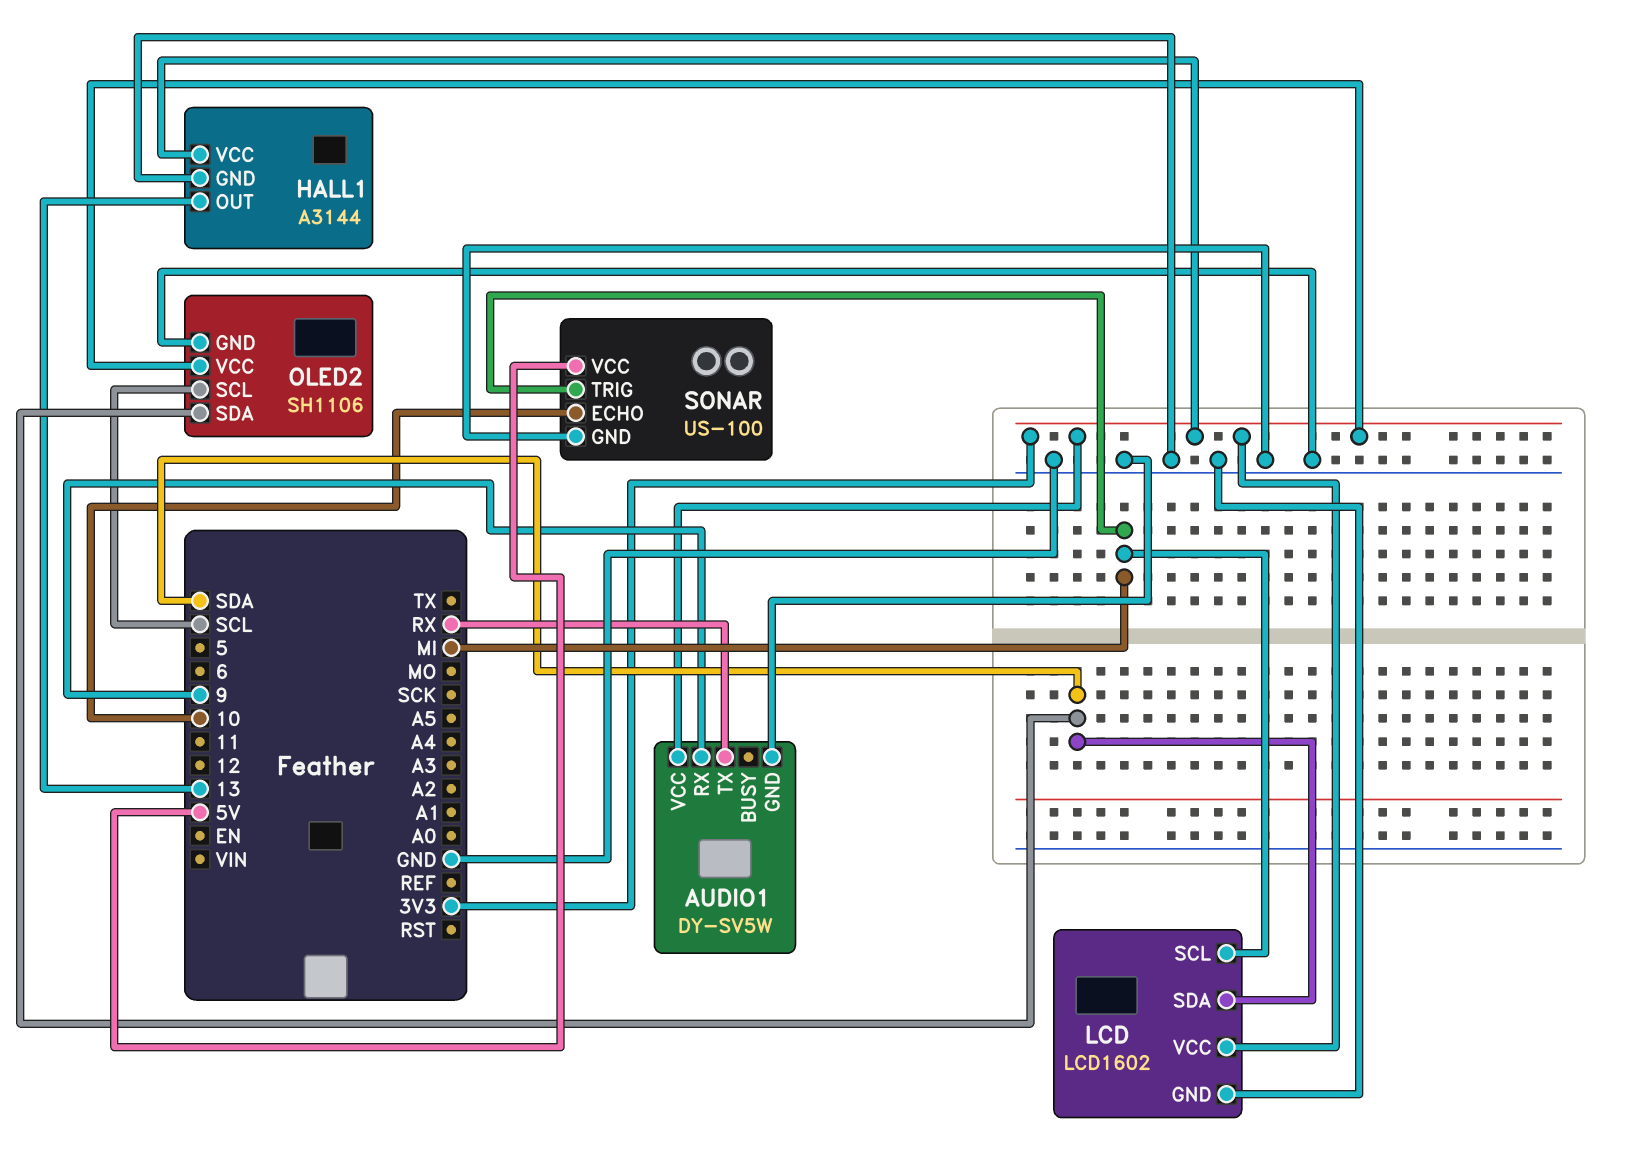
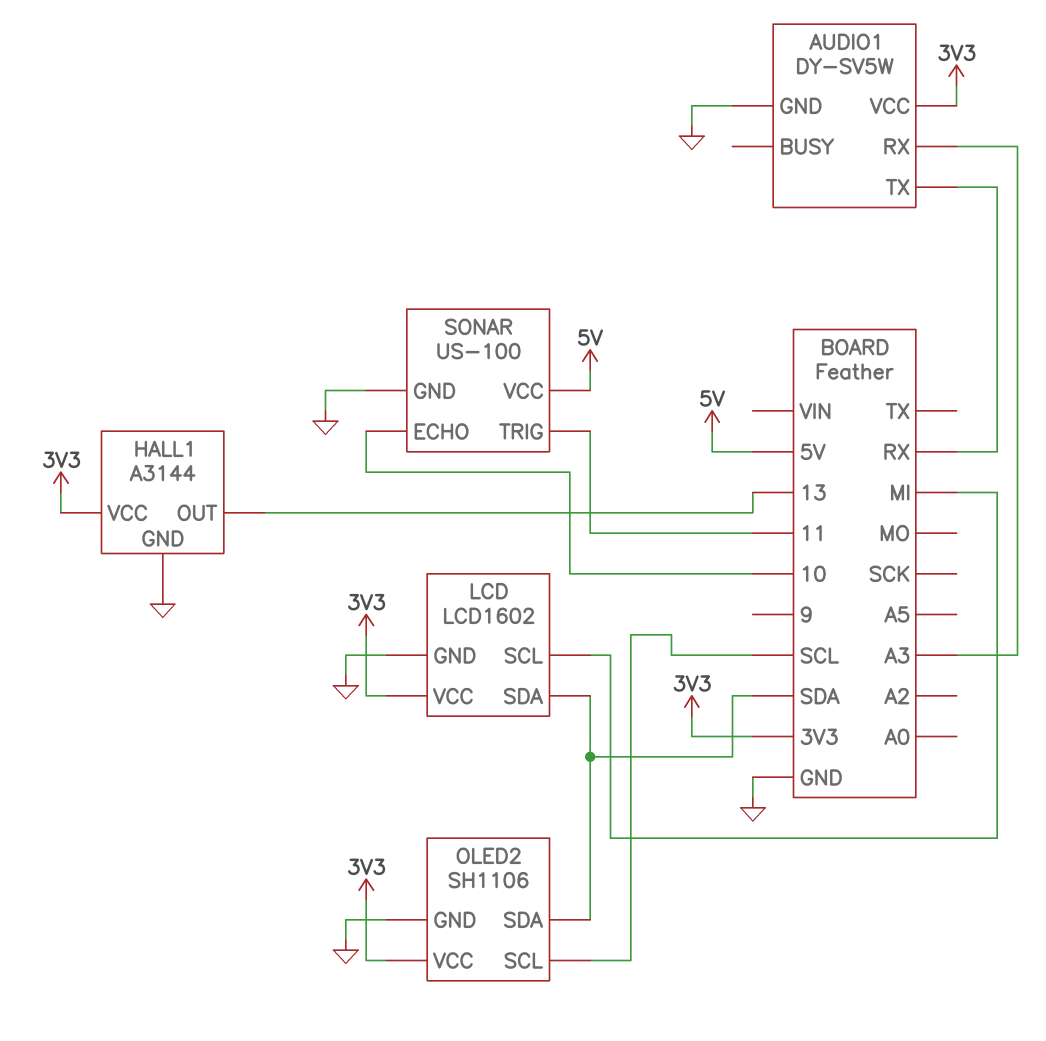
AUDIO1 pin RX: 9 -> A3
SONAR pin TRIG: MI -> 11

